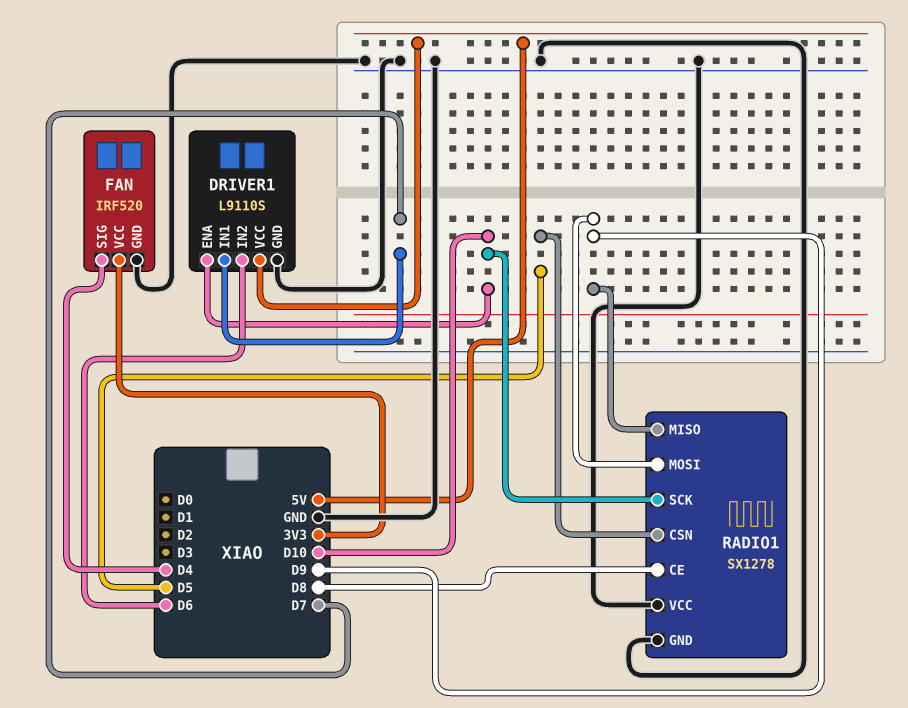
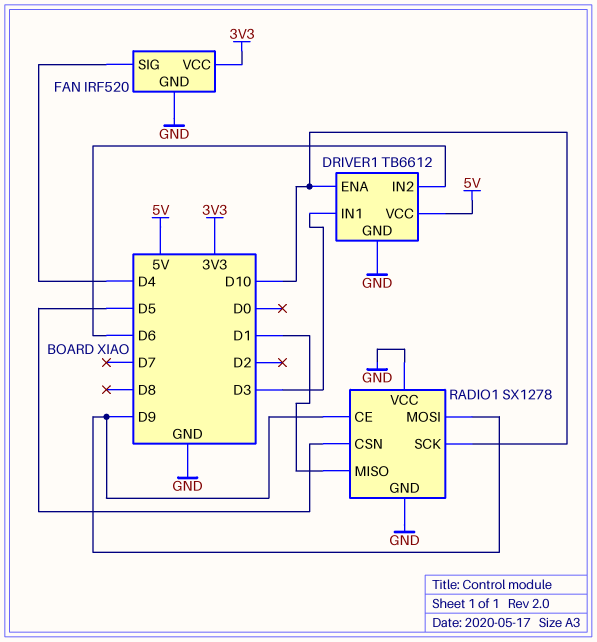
DRIVER1: L9110S -> TB6612
DRIVER1 pin IN1: D7 -> D3
RADIO1 pin CE: D8 -> D9
RADIO1 pin MISO: D9 -> D1

